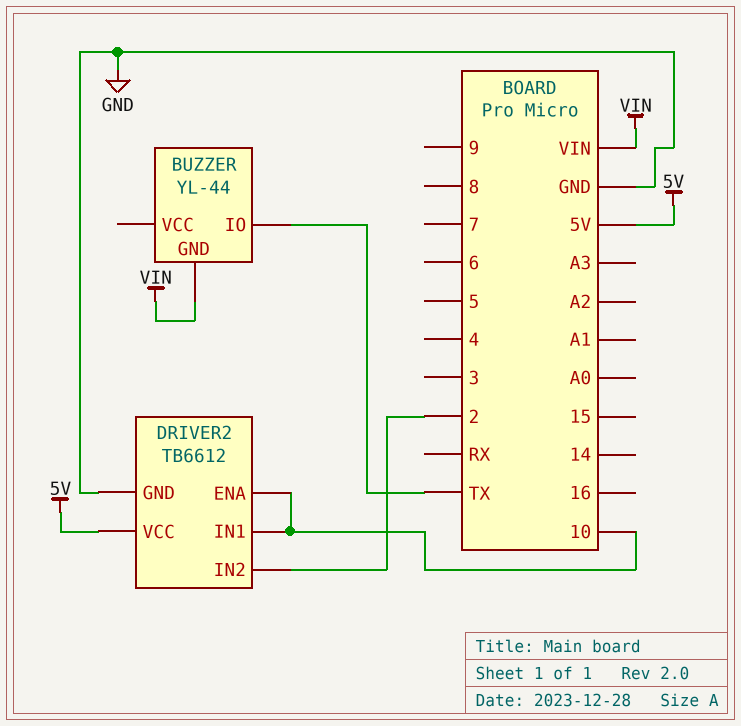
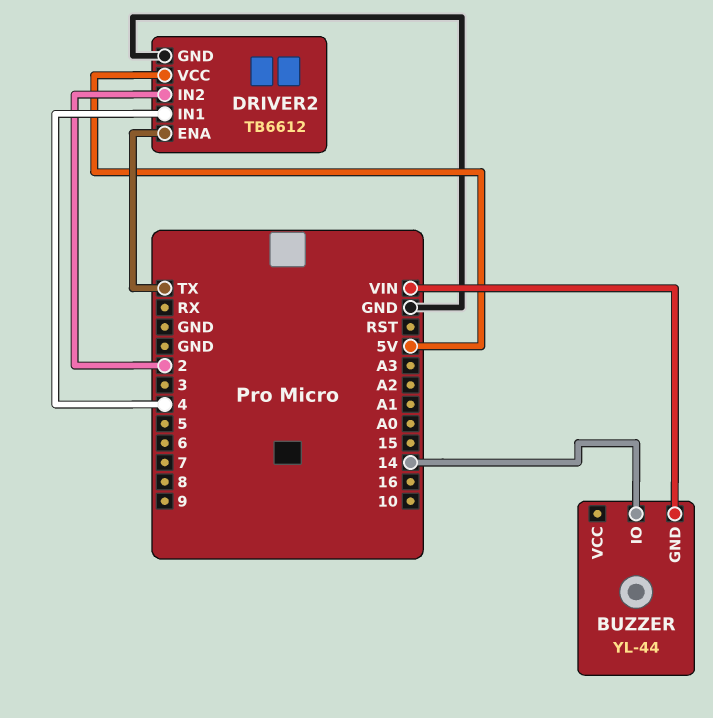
BUZZER pin IO: TX -> 14
DRIVER2 pin ENA: 10 -> TX
DRIVER2 pin IN1: 10 -> 4

